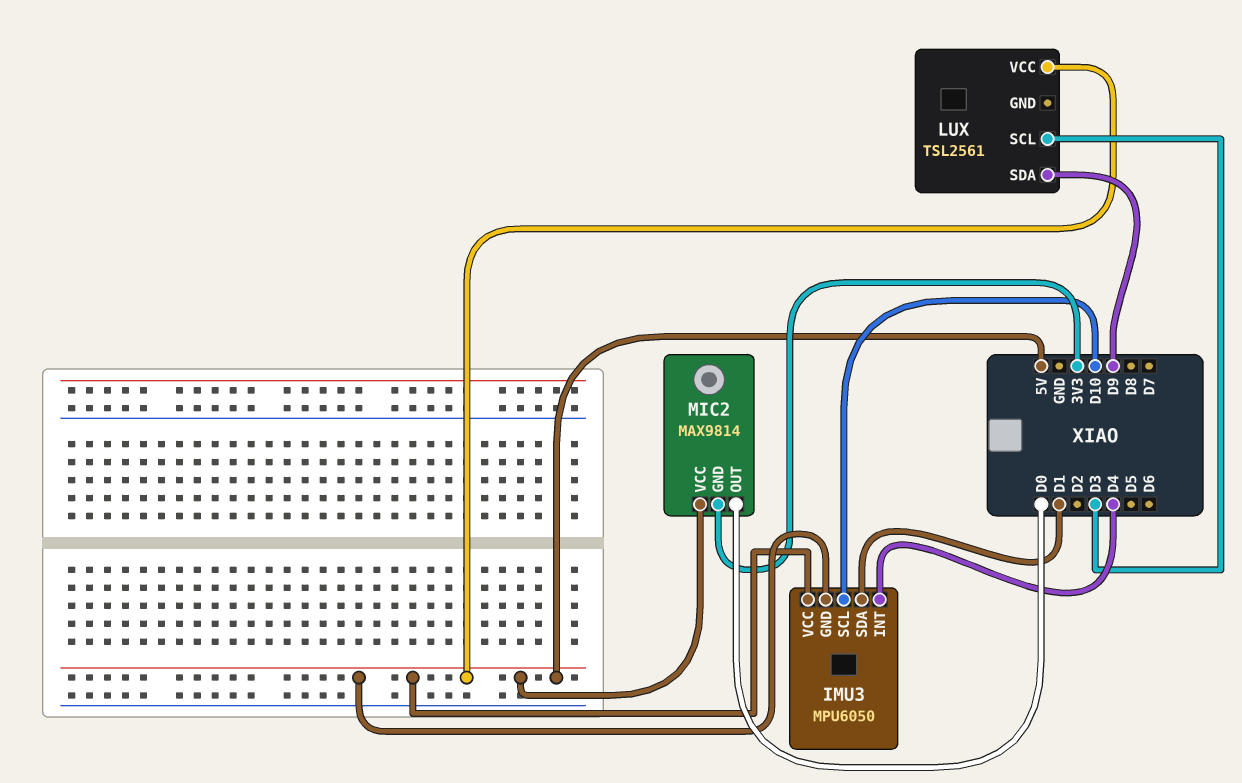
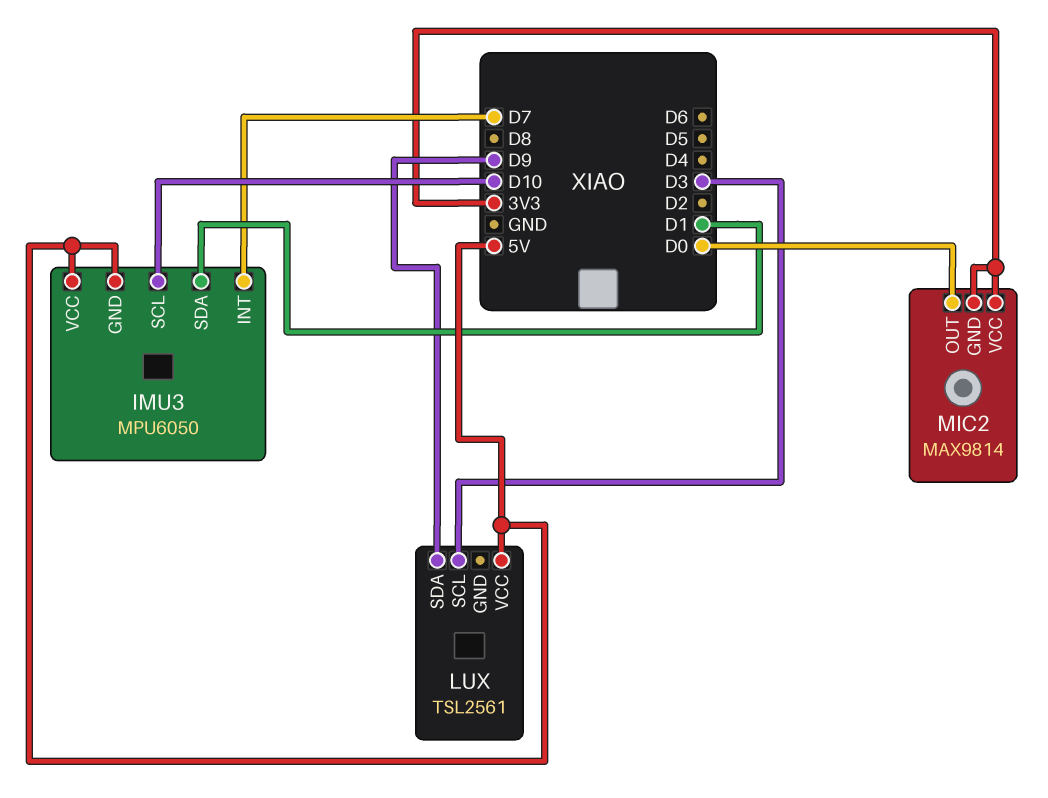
IMU3 pin INT: D4 -> D7
MIC2 pin VCC: 5V -> 3V3

